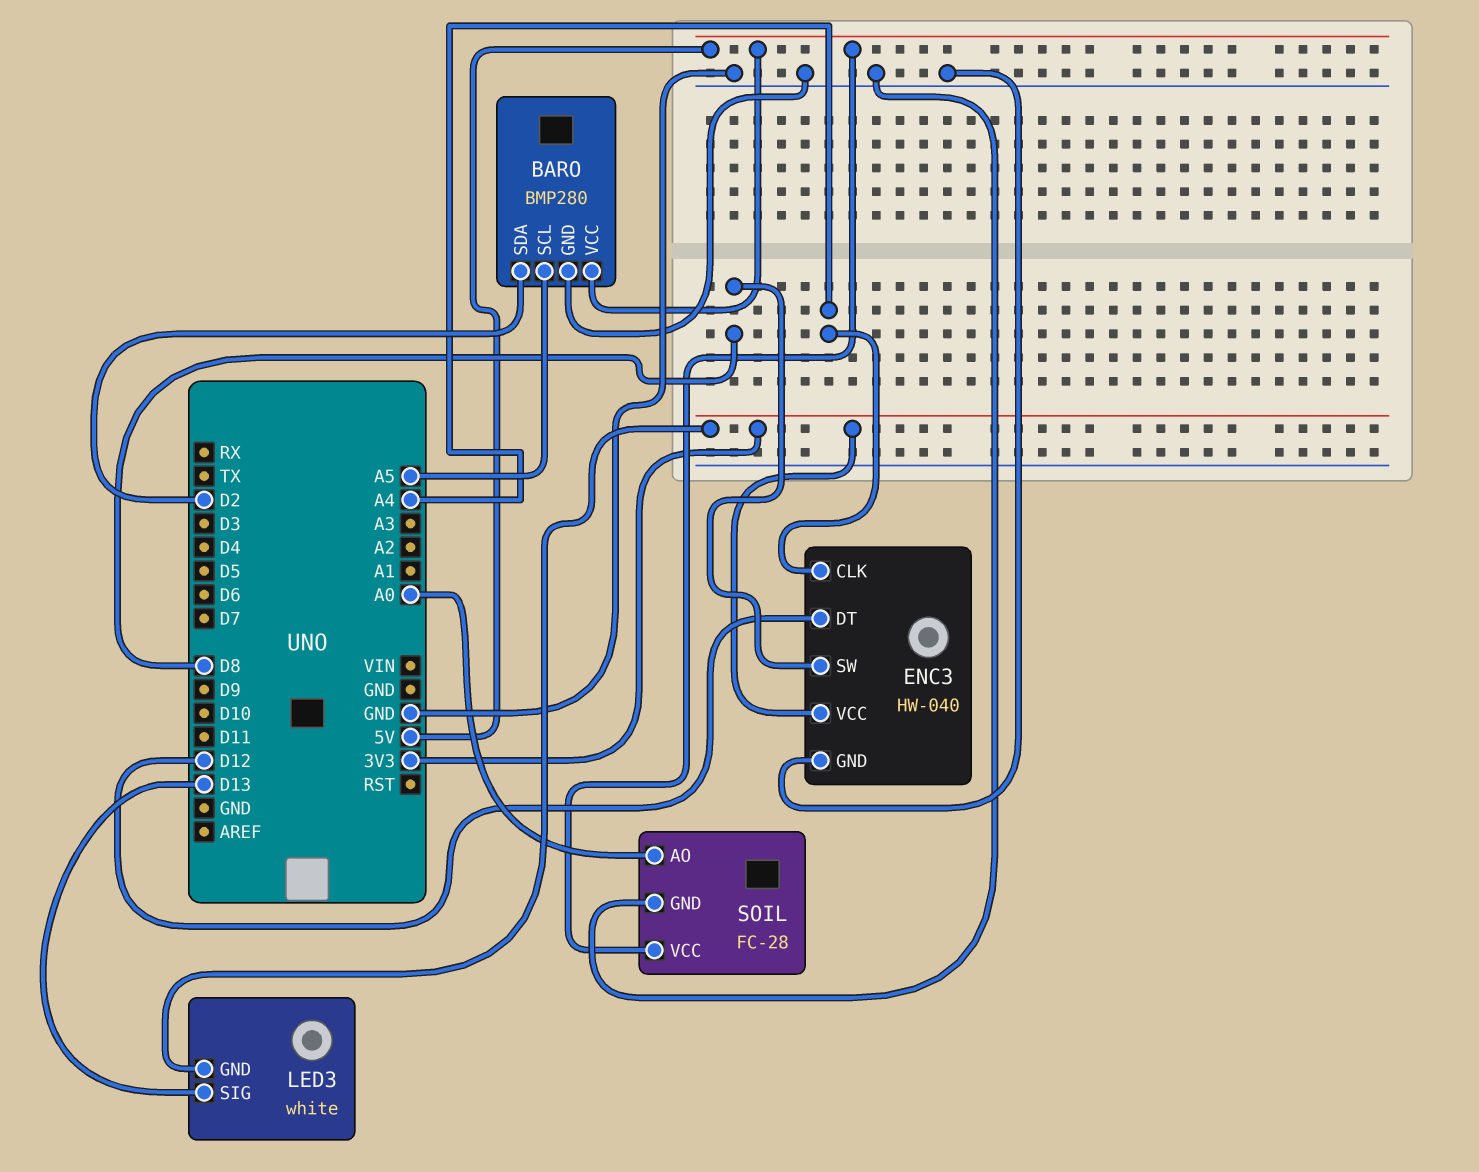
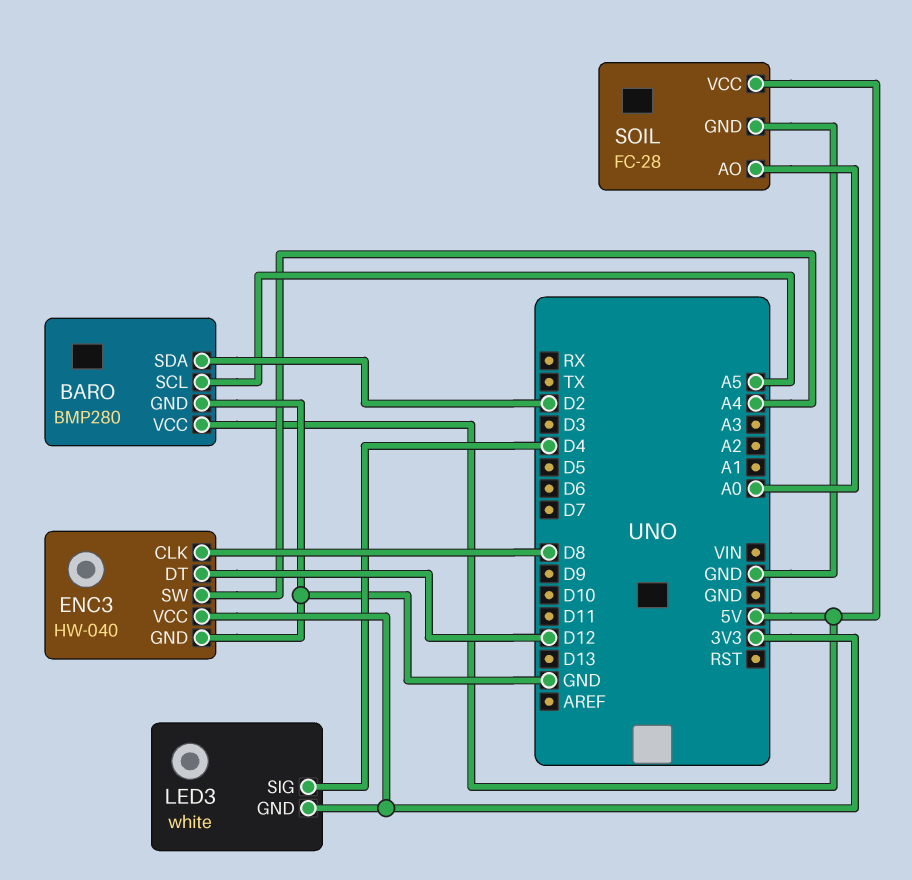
ENC3 pin CLK: A4 -> D8
ENC3 pin SW: D8 -> A4
LED3 pin SIG: D13 -> D4

